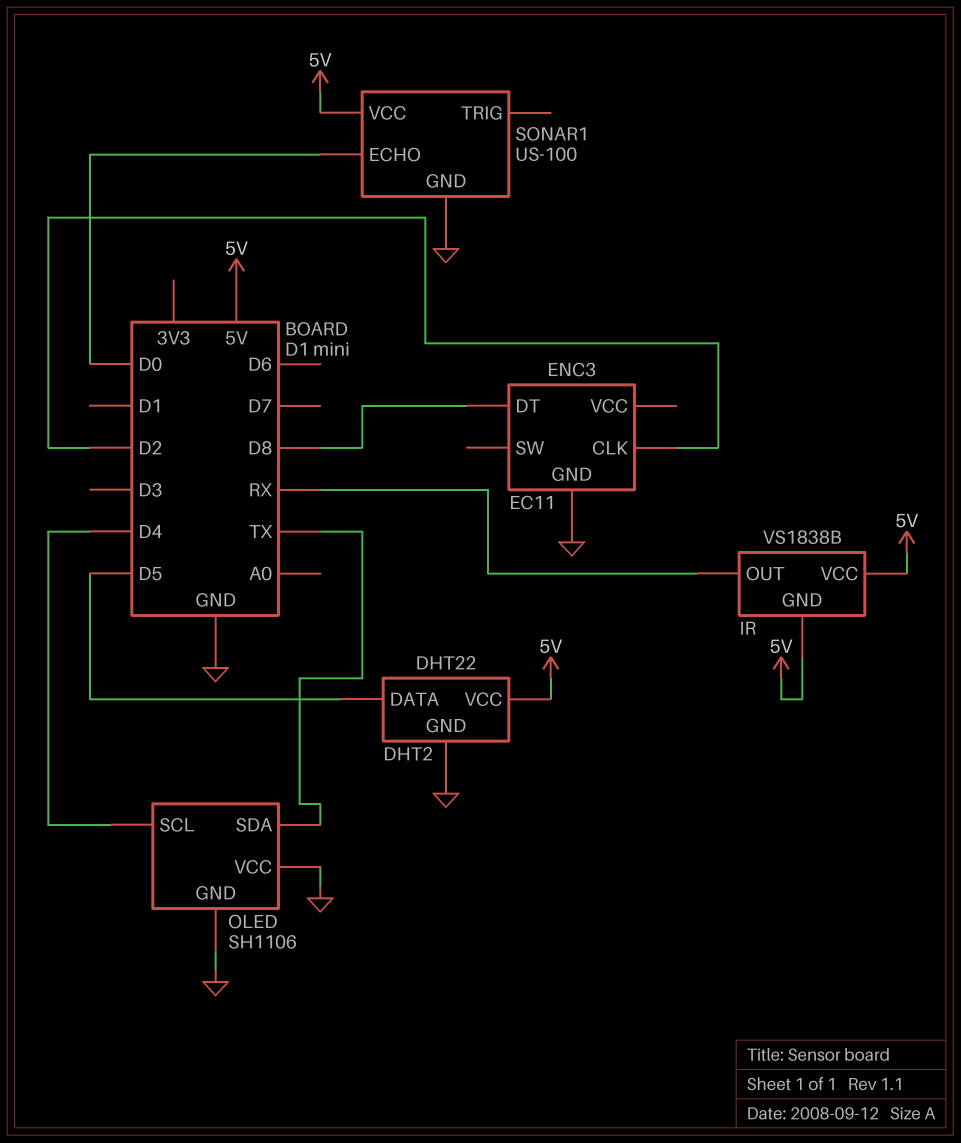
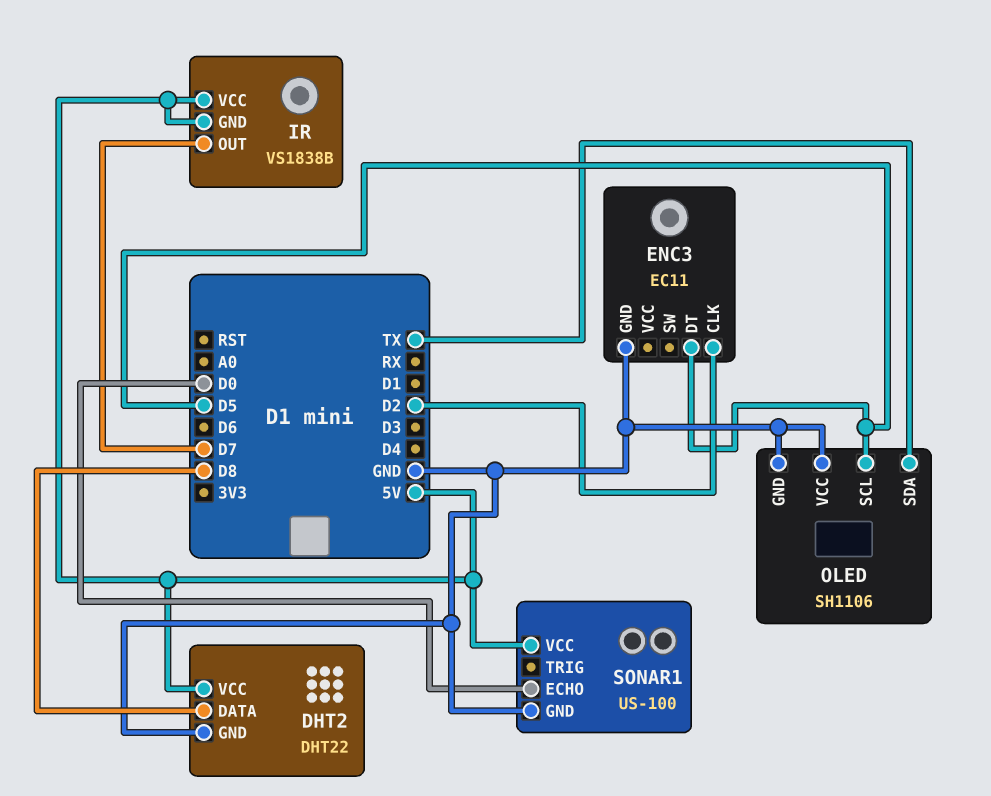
DHT2 pin DATA: D5 -> D8
ENC3 pin DT: D8 -> D5
IR pin OUT: RX -> D7
OLED pin SCL: D4 -> D5

